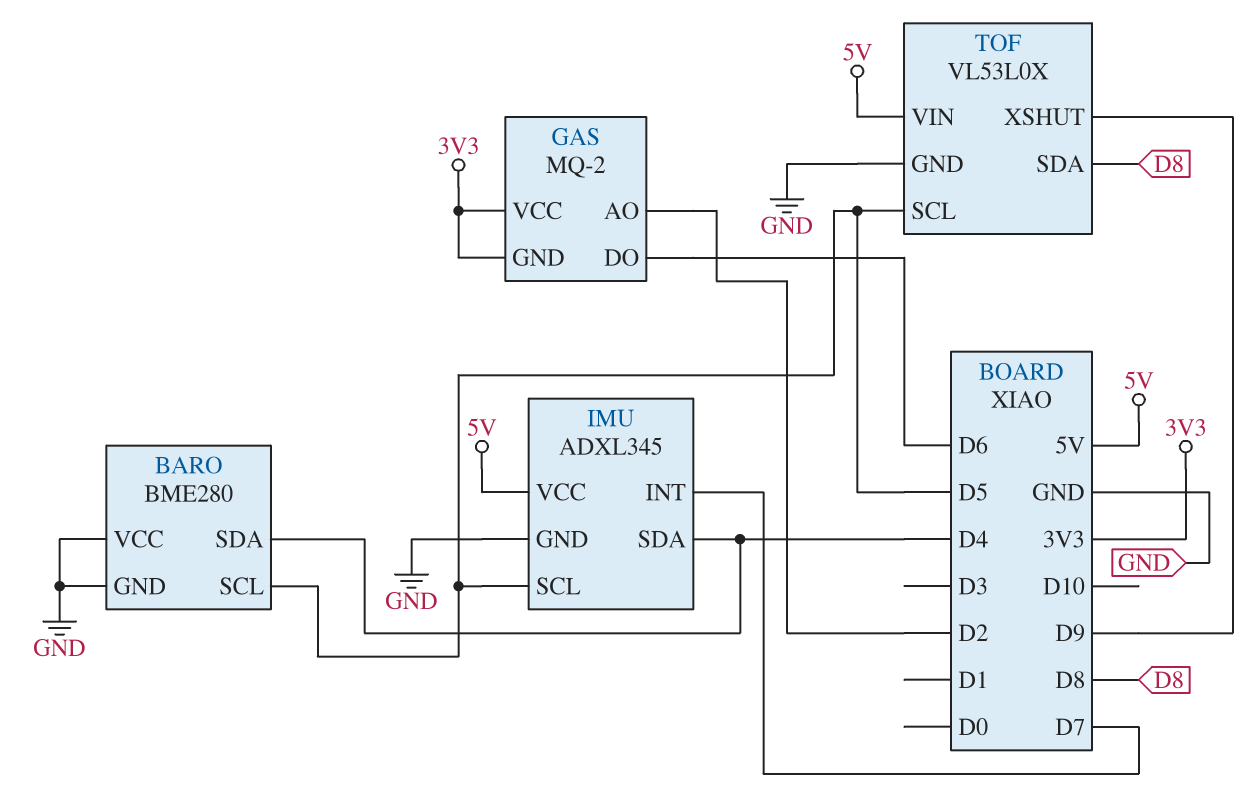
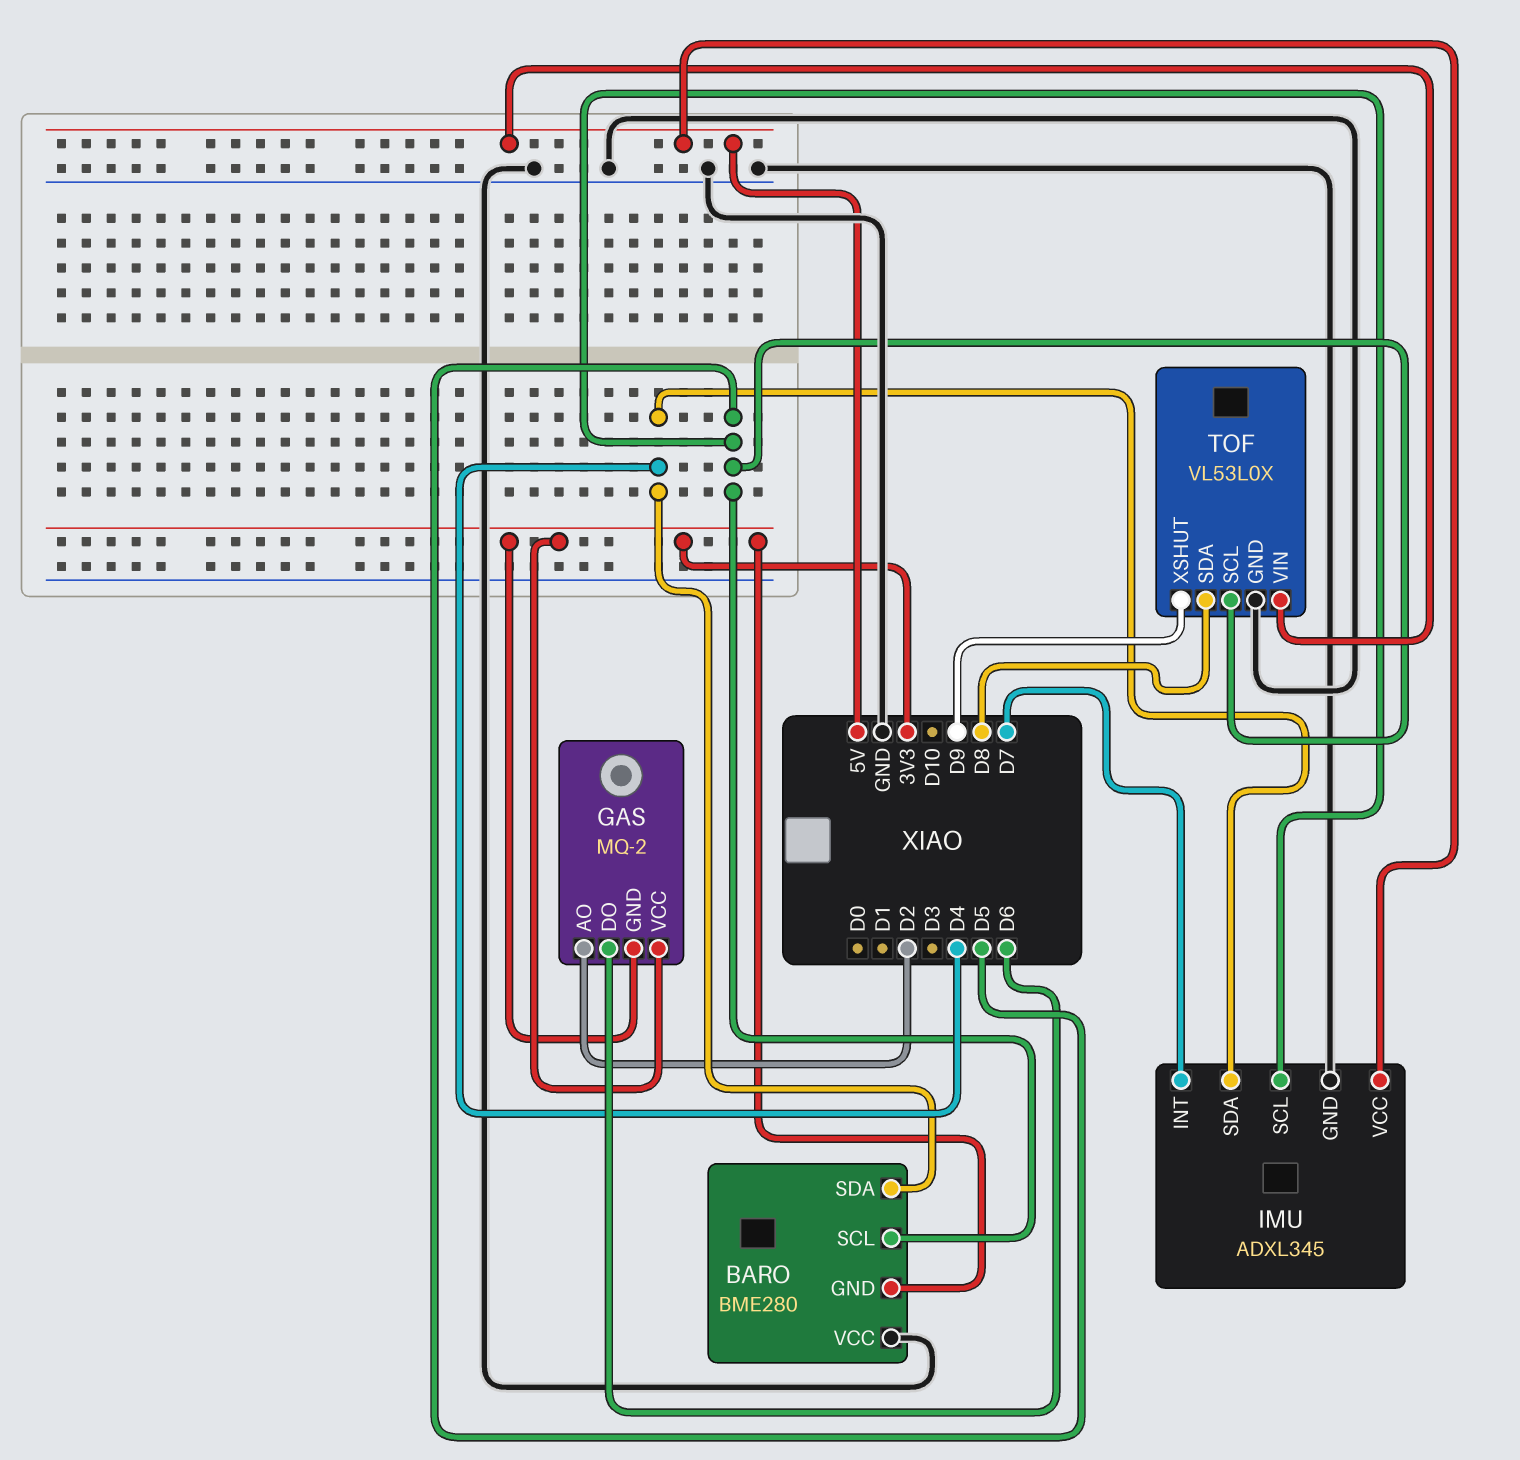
BARO pin GND: GND -> 3V3

